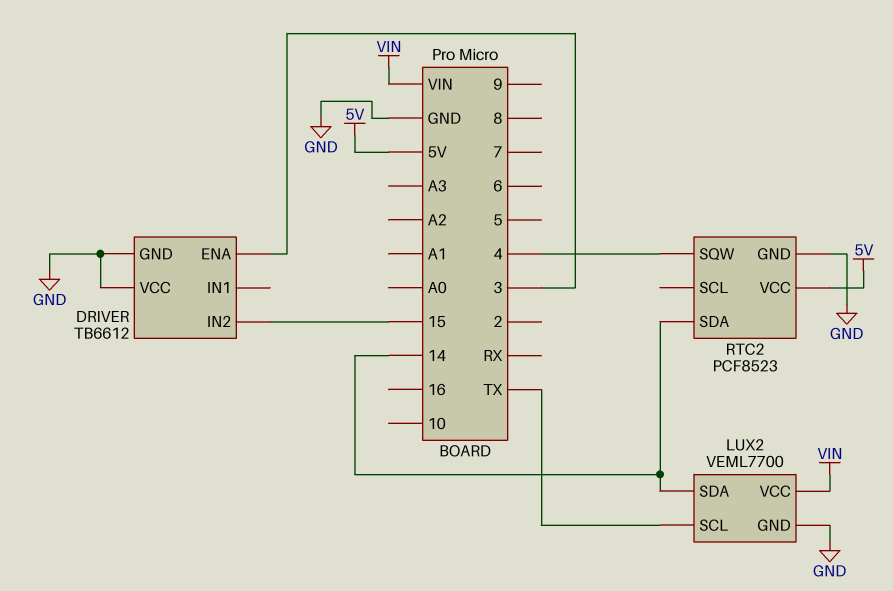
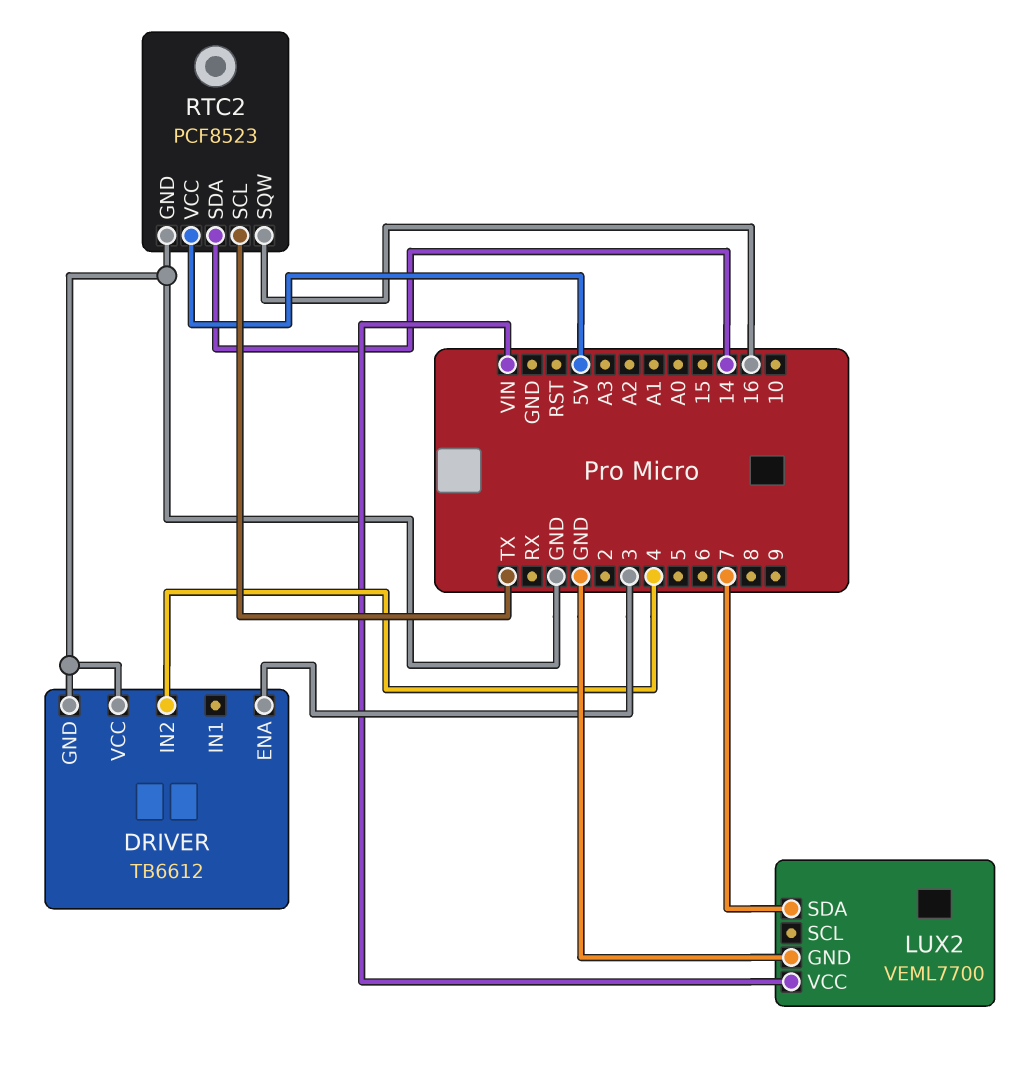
DRIVER pin IN2: 15 -> 4
LUX2 pin SCL: TX -> none
LUX2 pin SDA: 14 -> 7
RTC2 pin SCL: none -> TX
RTC2 pin SQW: 4 -> 16

